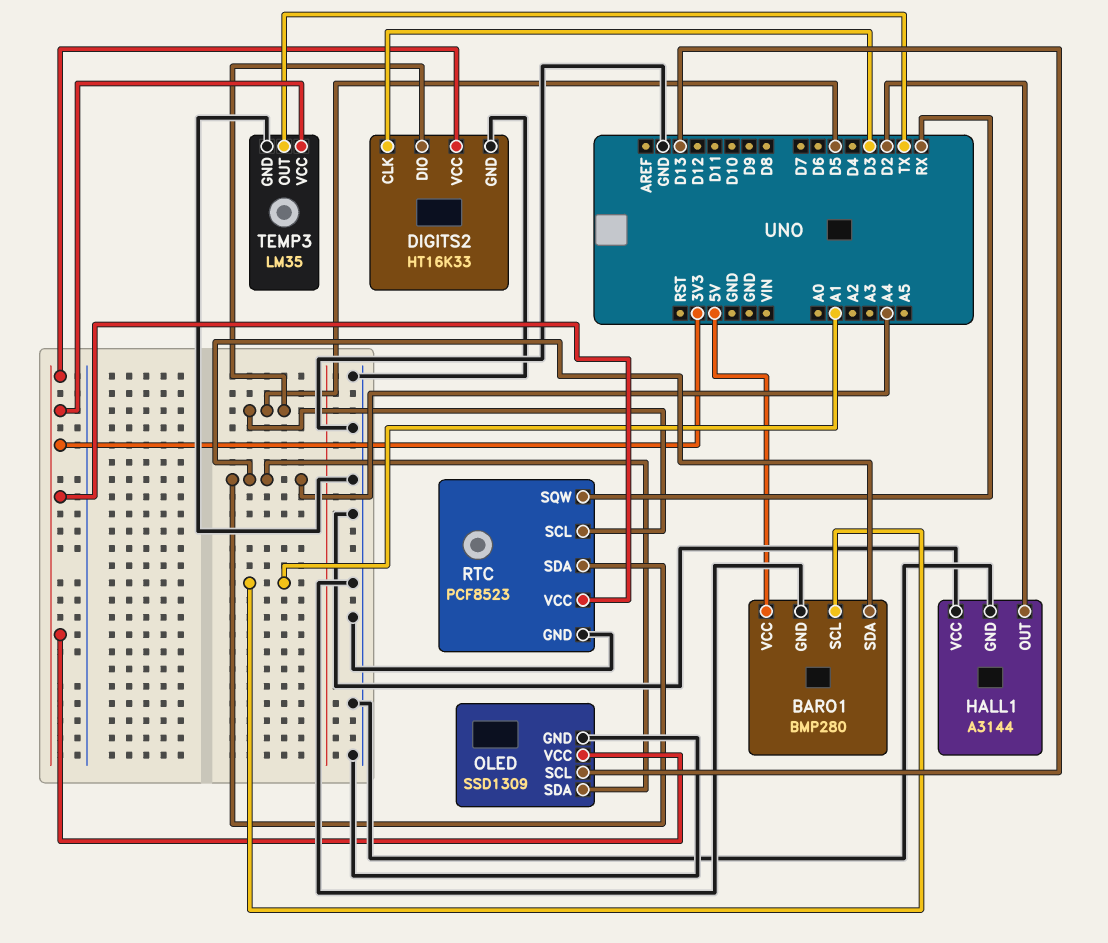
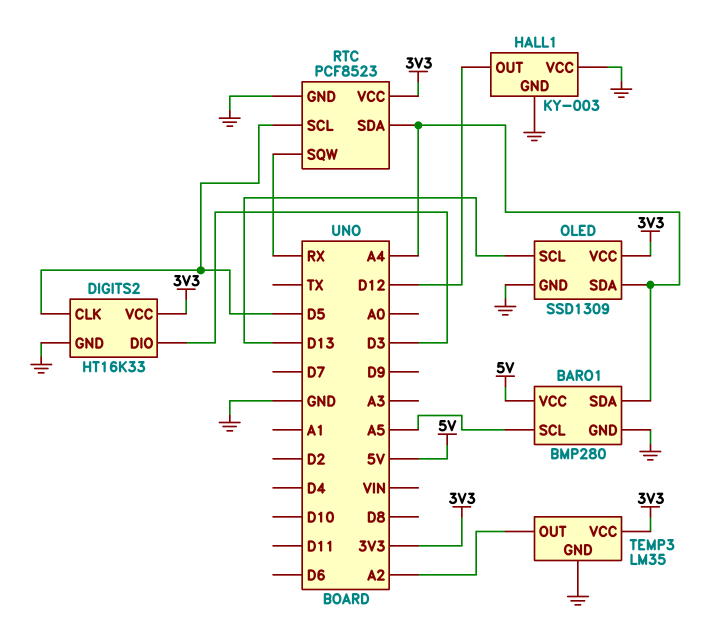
BARO1 pin SCL: A1 -> A5
DIGITS2 pin CLK: D3 -> D5
DIGITS2 pin DIO: D5 -> D3
HALL1: A3144 -> KY-003
HALL1 pin OUT: D2 -> D12
TEMP3 pin OUT: TX -> A2

